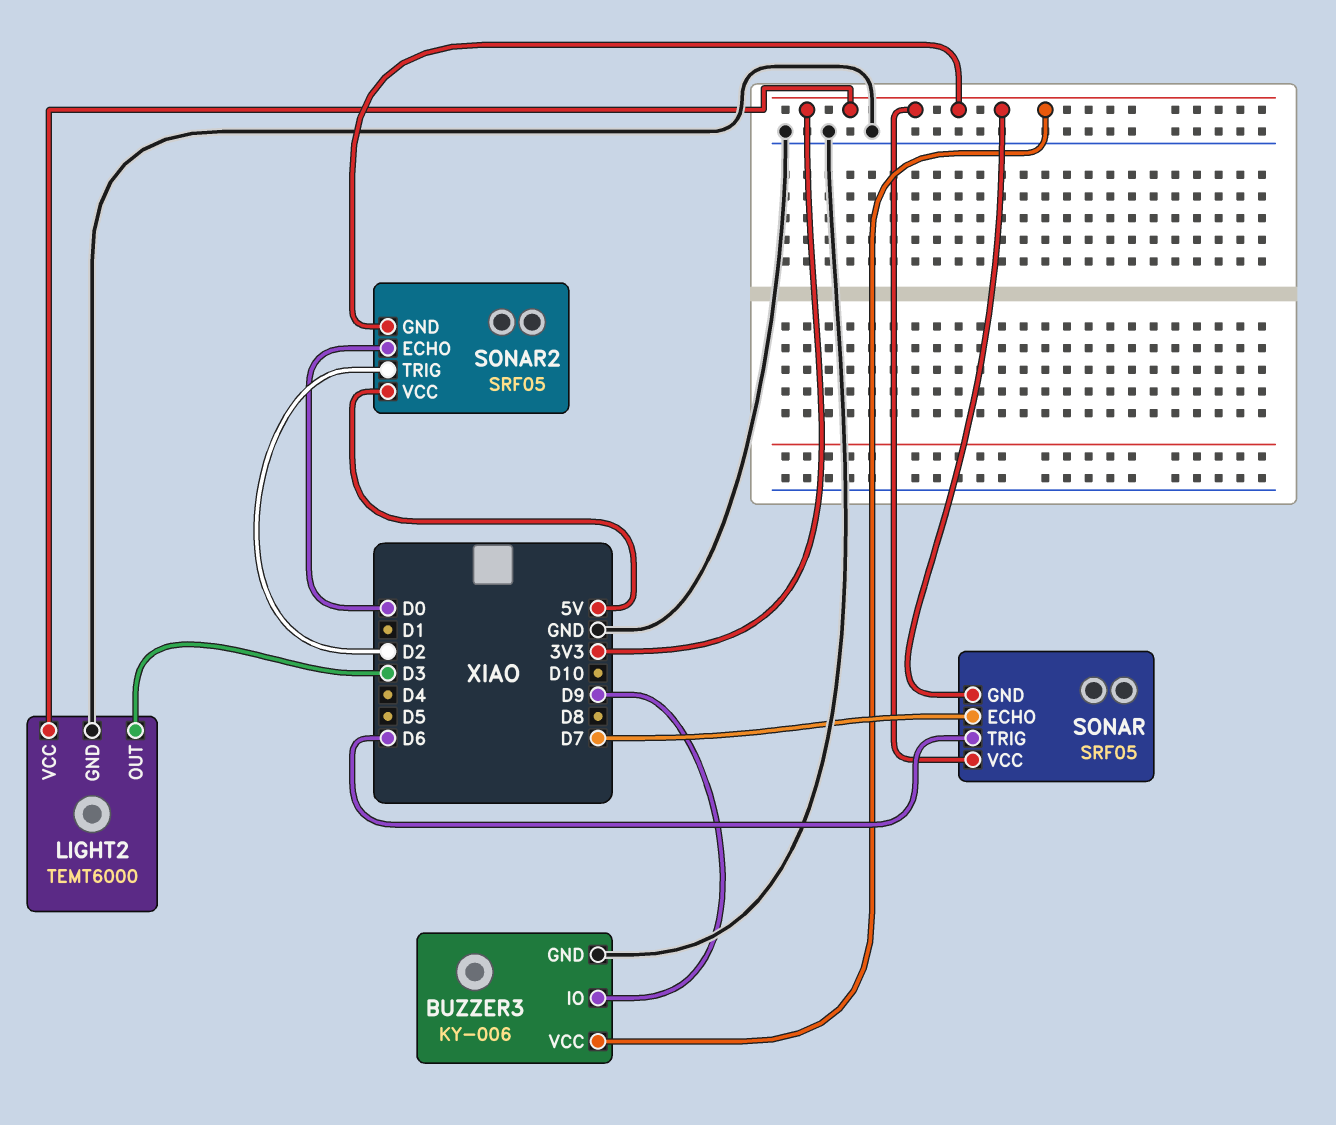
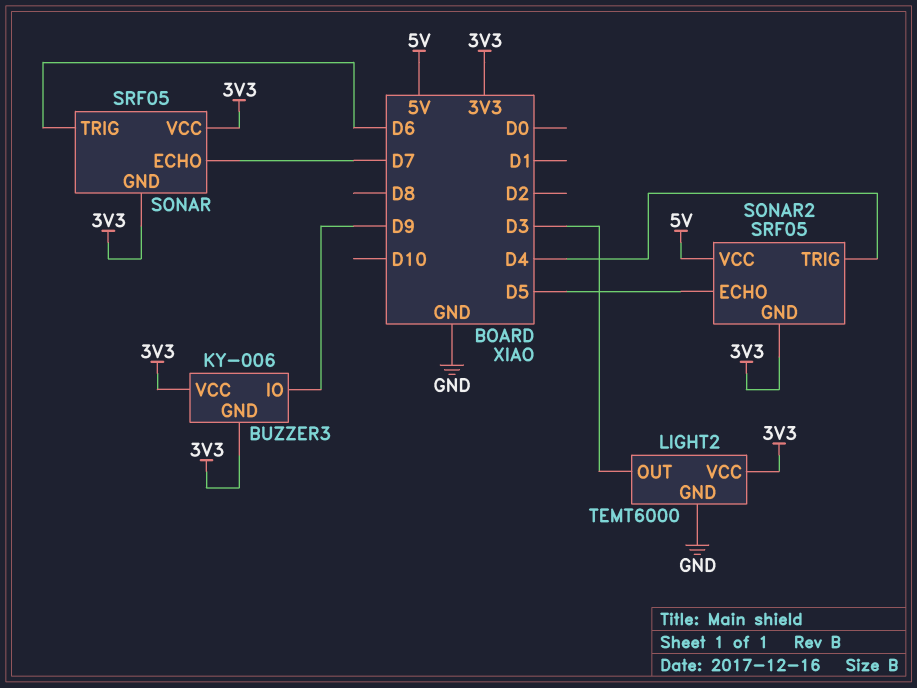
BUZZER3 pin GND: GND -> 3V3
SONAR2 pin ECHO: D0 -> D5
SONAR2 pin TRIG: D2 -> D4

